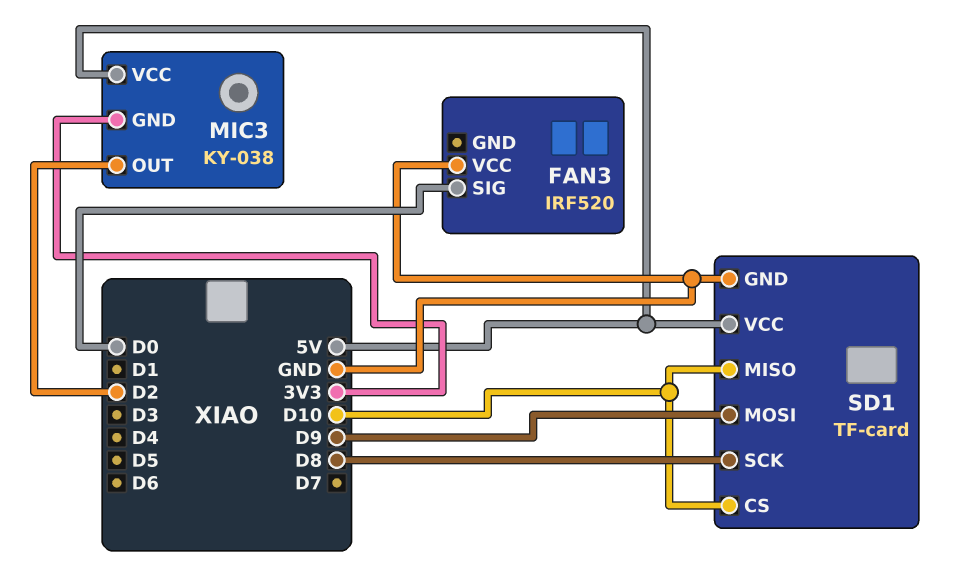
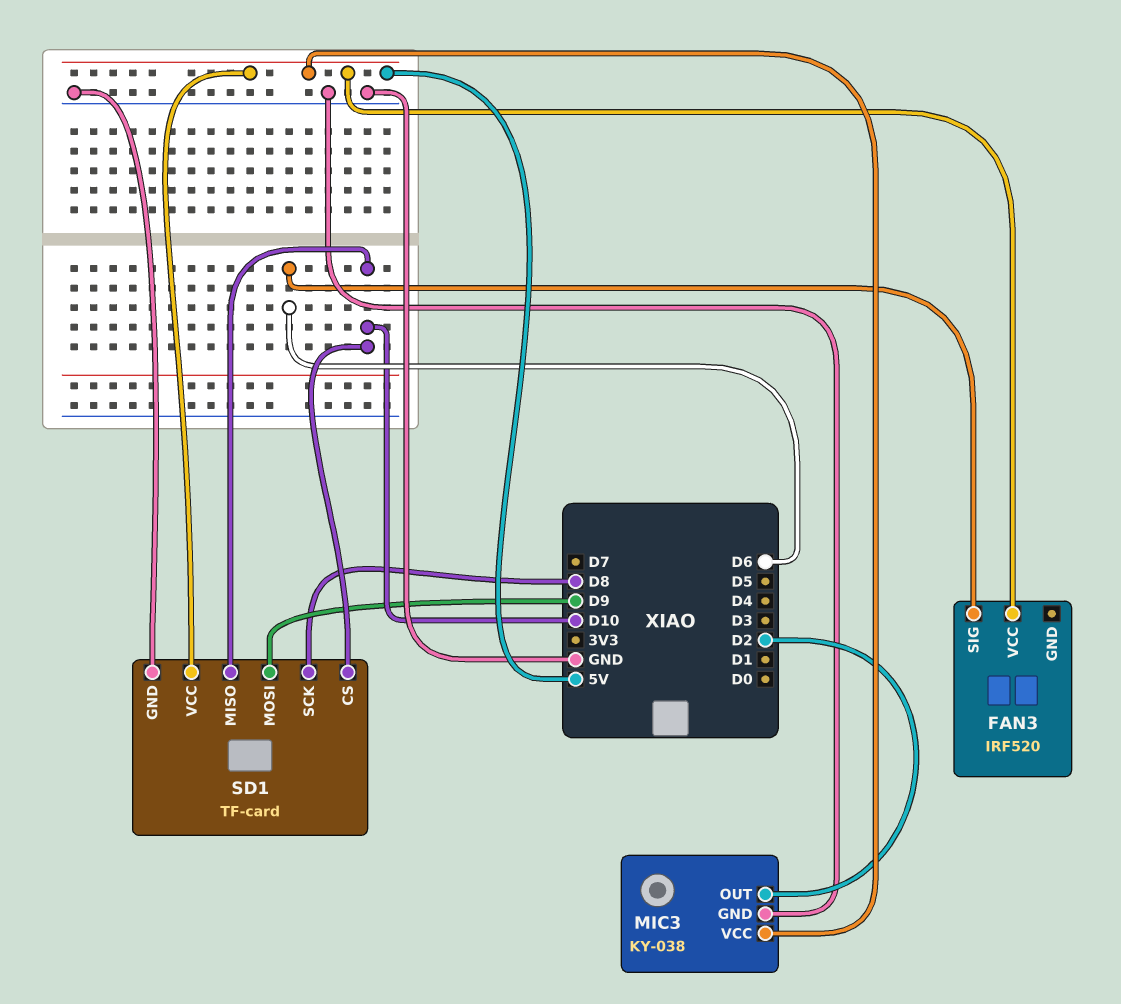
FAN3 pin SIG: D0 -> D6
FAN3 pin VCC: GND -> 5V
MIC3 pin GND: 3V3 -> GND

